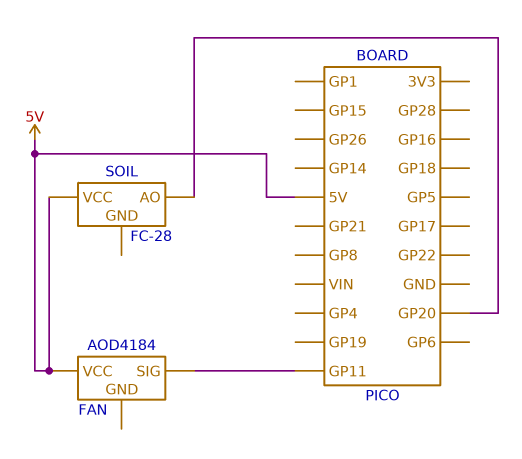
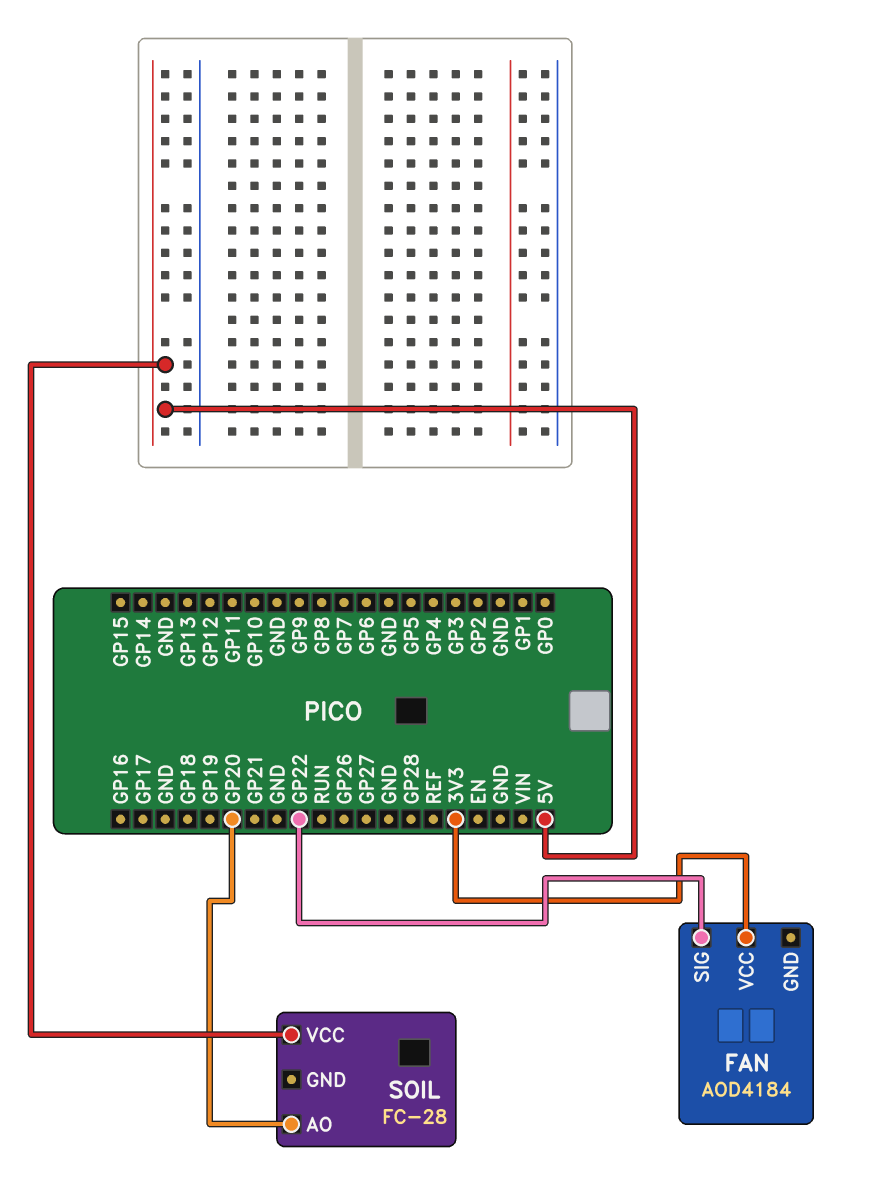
FAN pin SIG: GP11 -> GP22
FAN pin VCC: 5V -> 3V3

